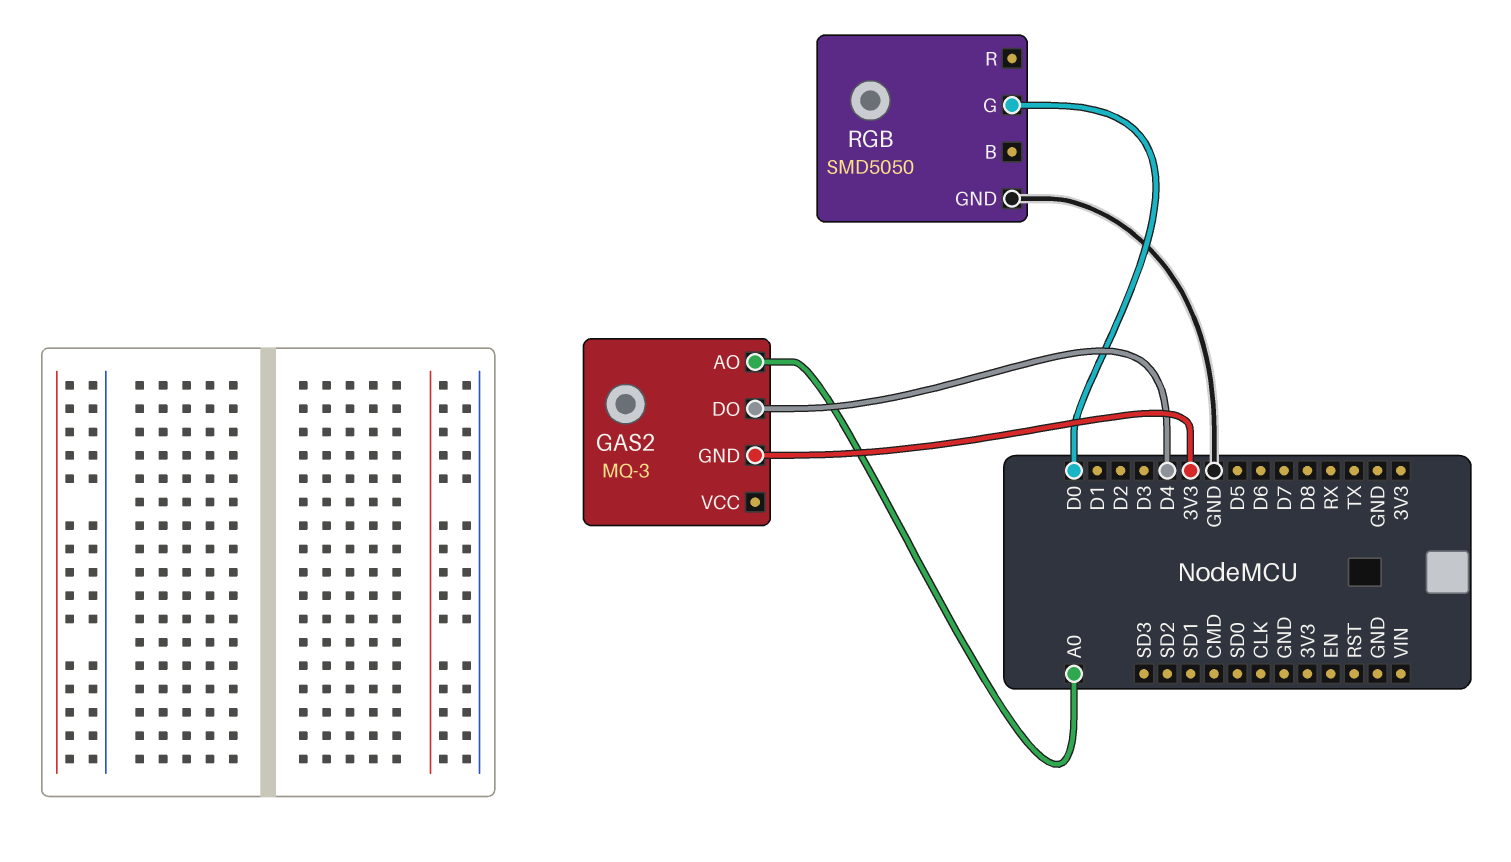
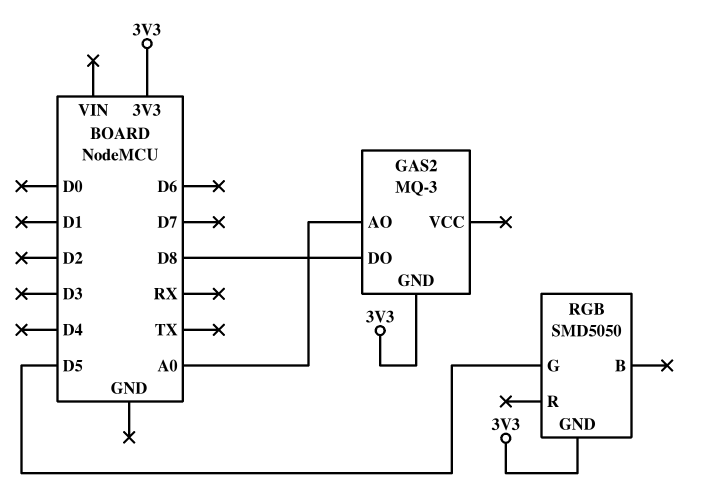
GAS2 pin DO: D4 -> D8
RGB pin G: D0 -> D5
RGB pin GND: GND -> 3V3

